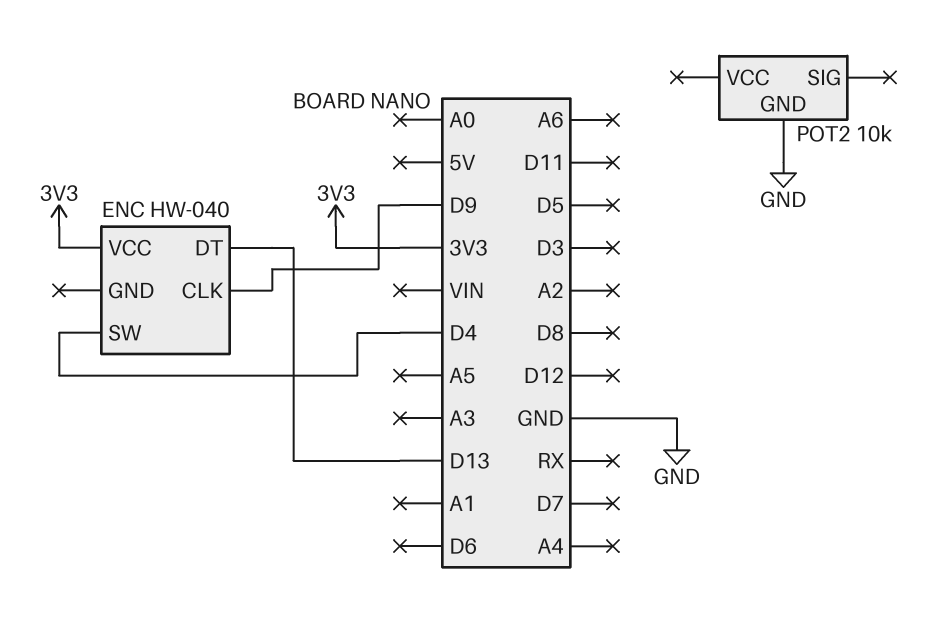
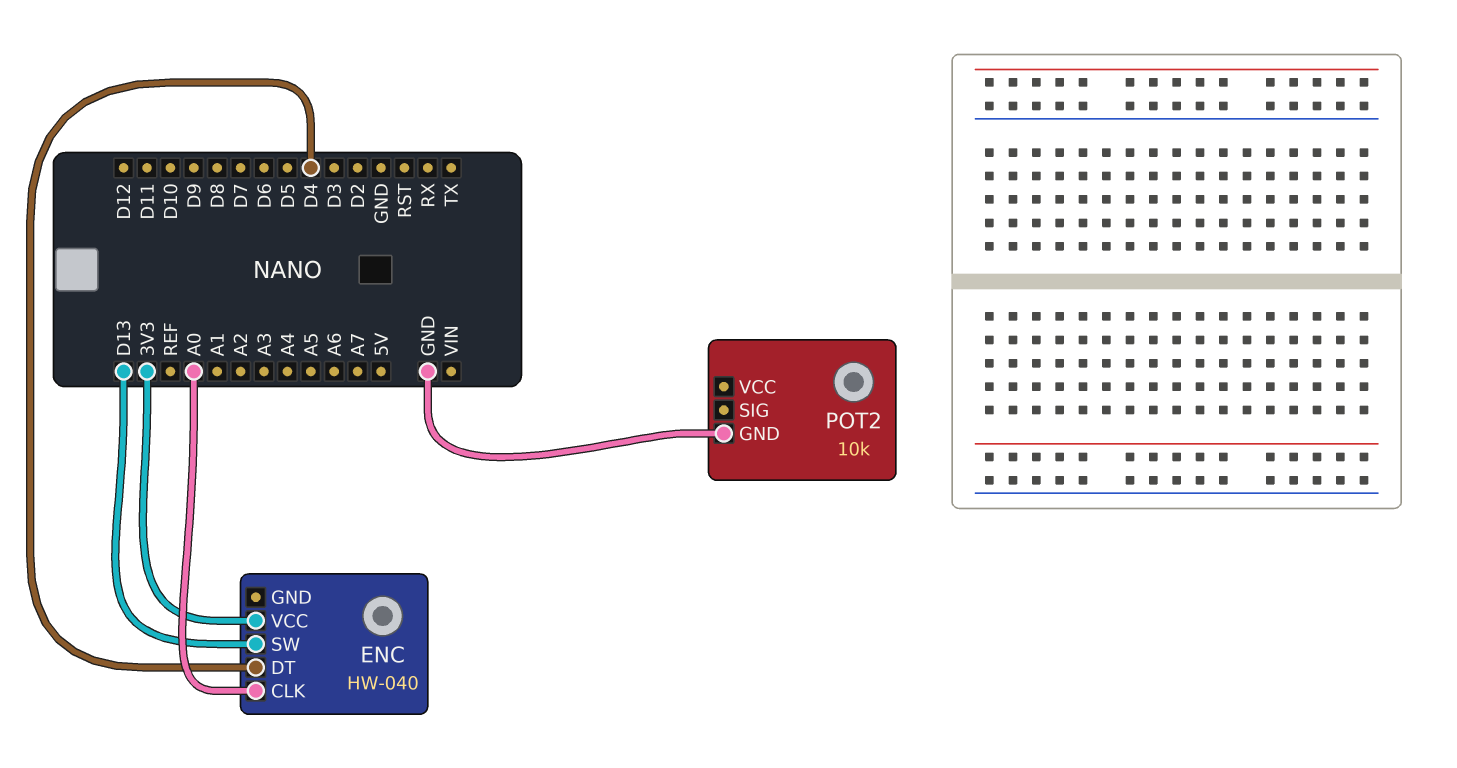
ENC pin CLK: D9 -> A0
ENC pin DT: D13 -> D4
ENC pin SW: D4 -> D13

